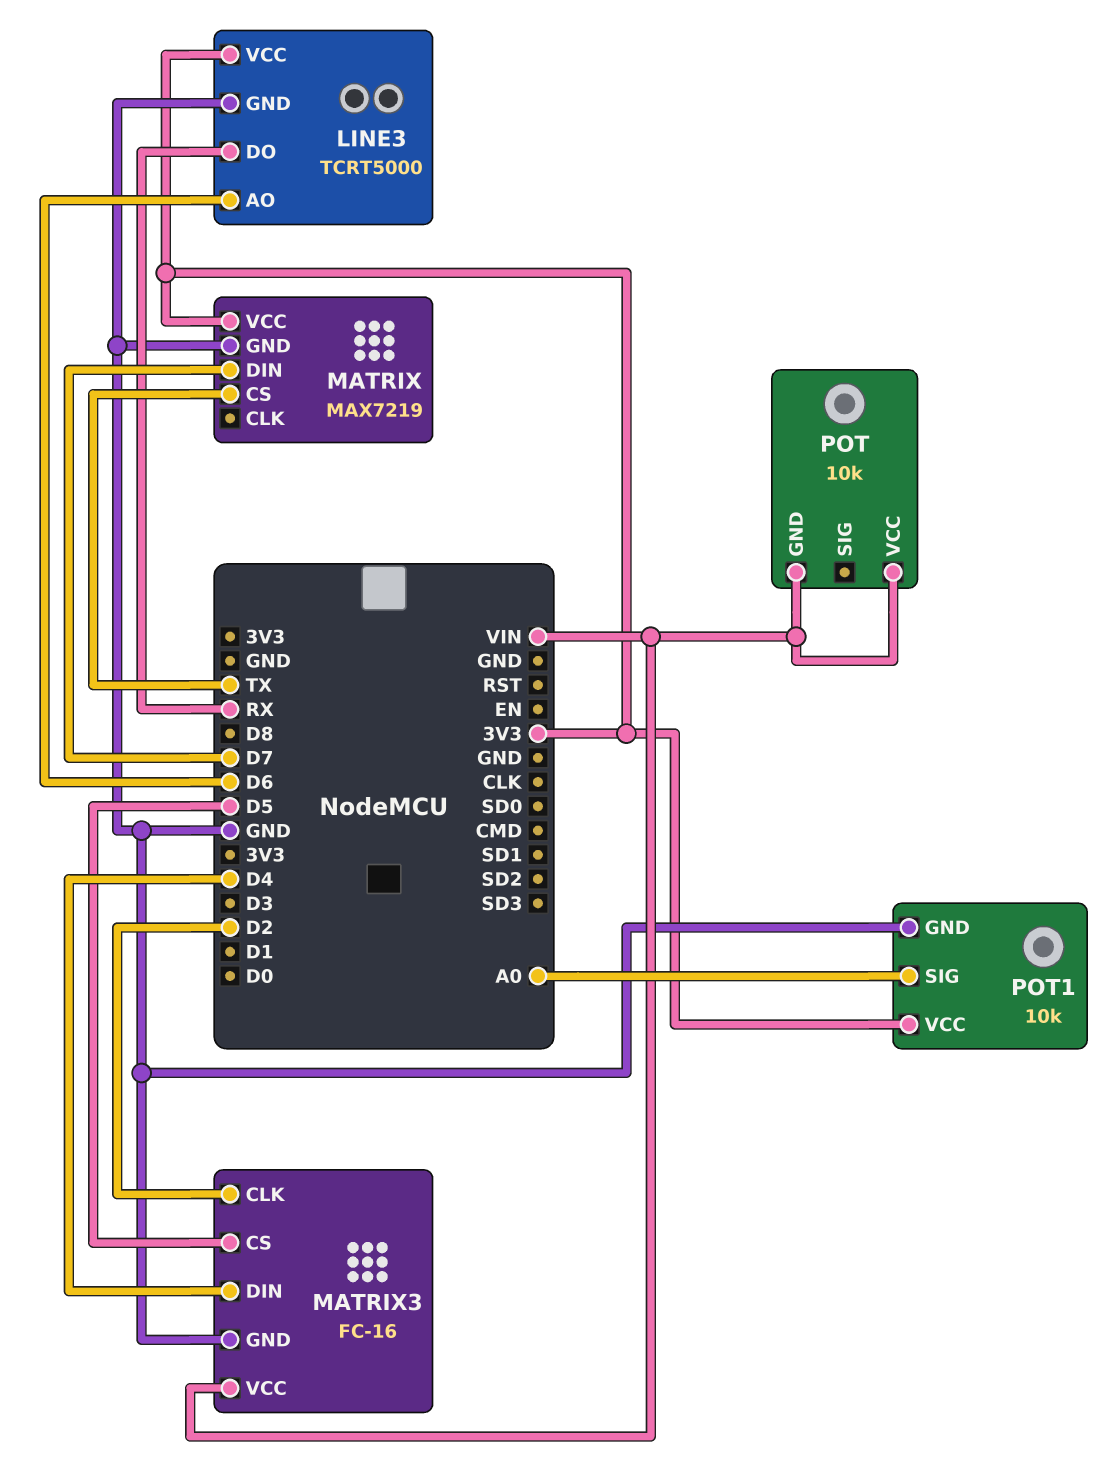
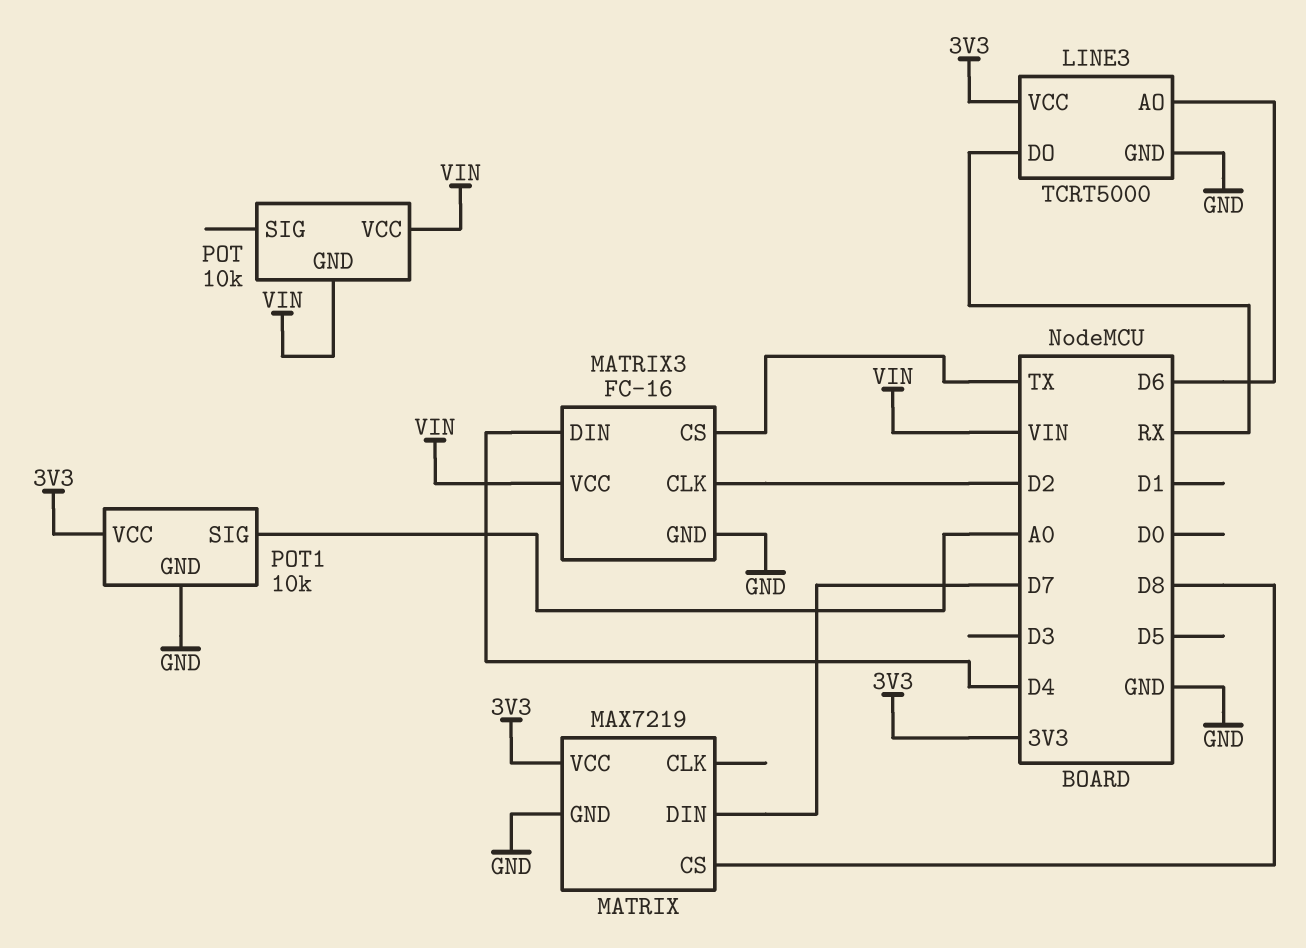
MATRIX pin CS: TX -> D8
MATRIX3 pin CS: D5 -> TX

